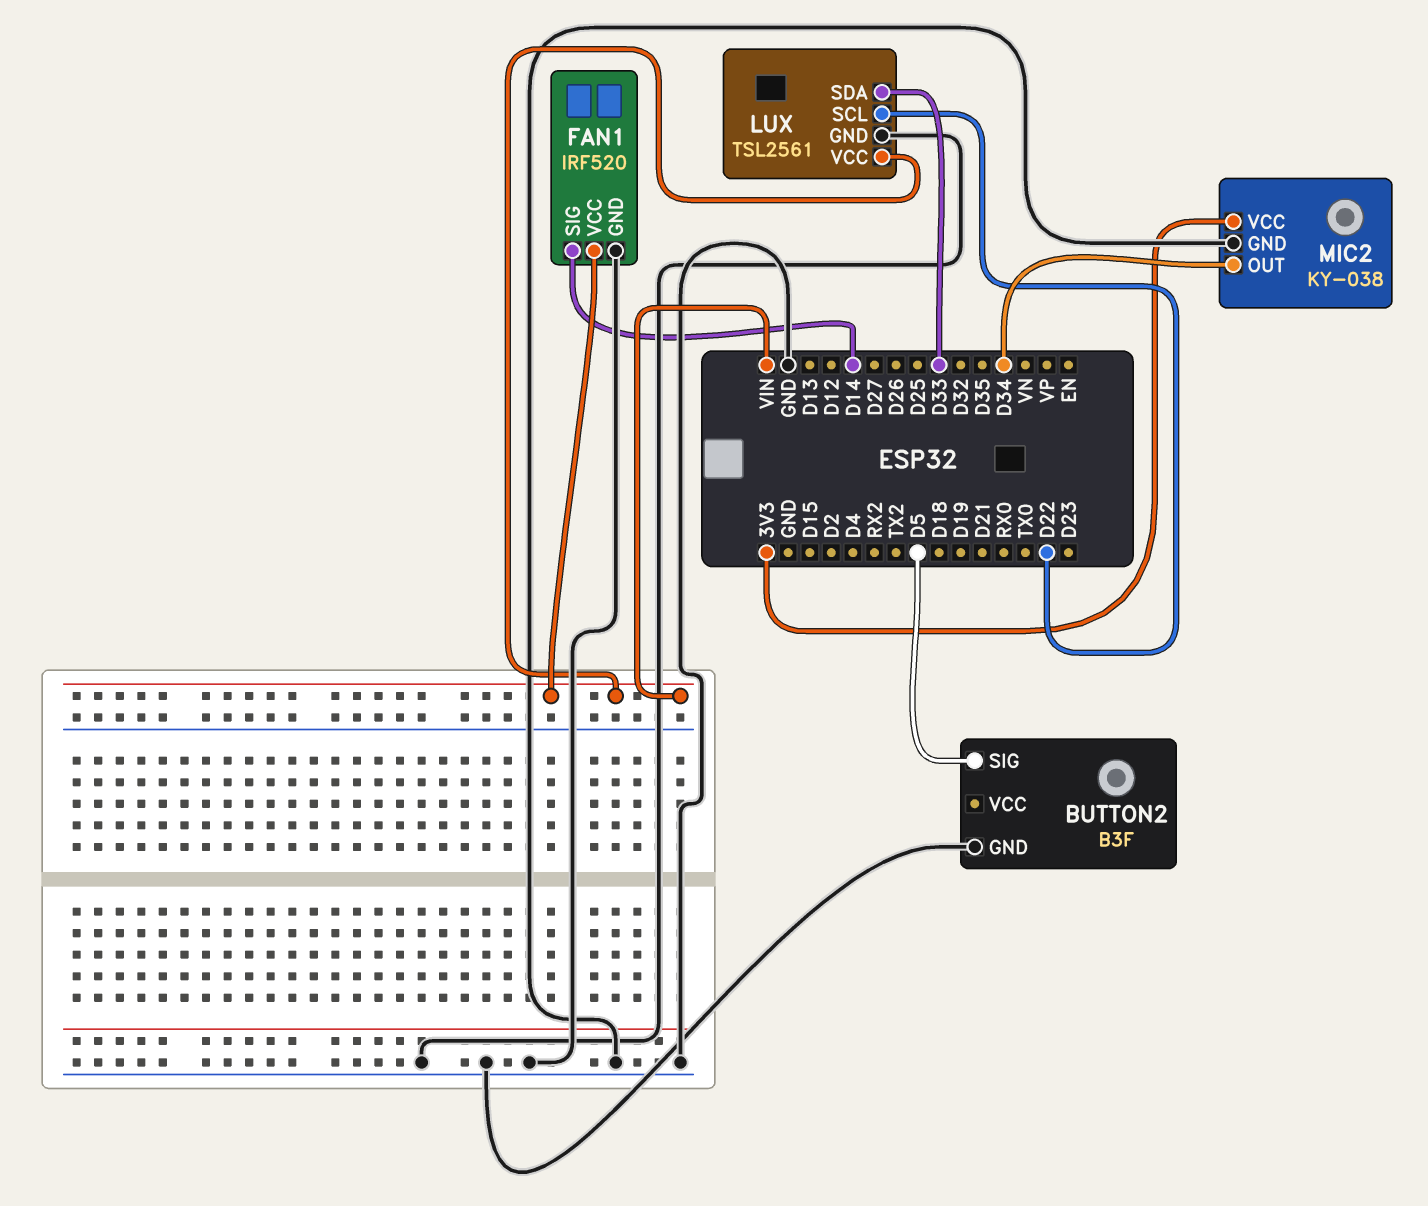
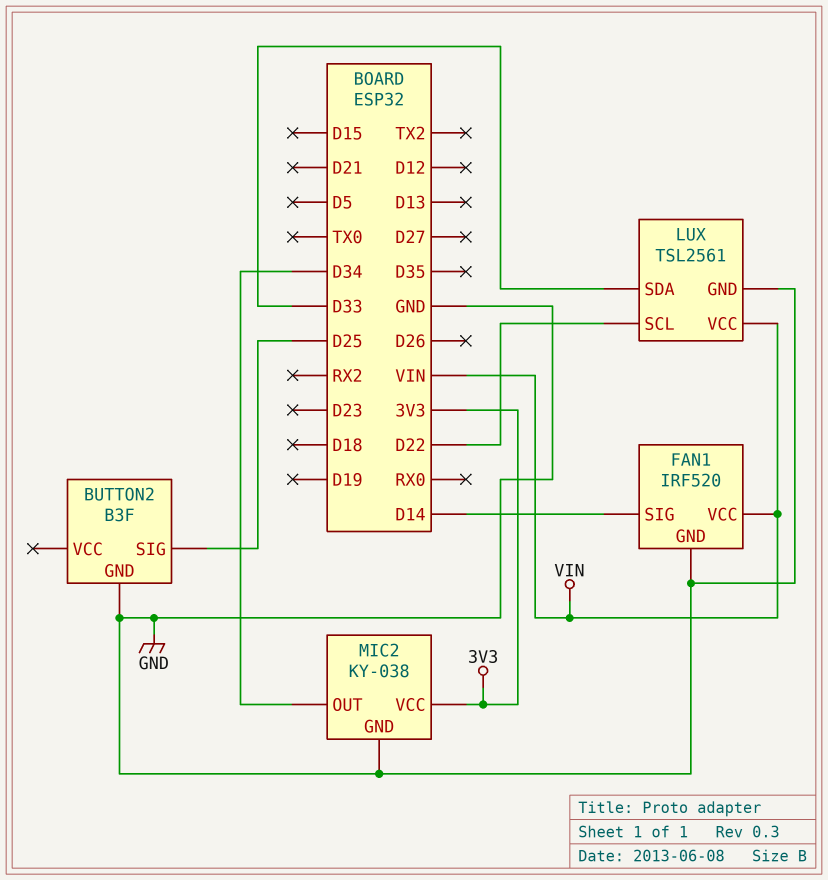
BUTTON2 pin SIG: D5 -> D25

